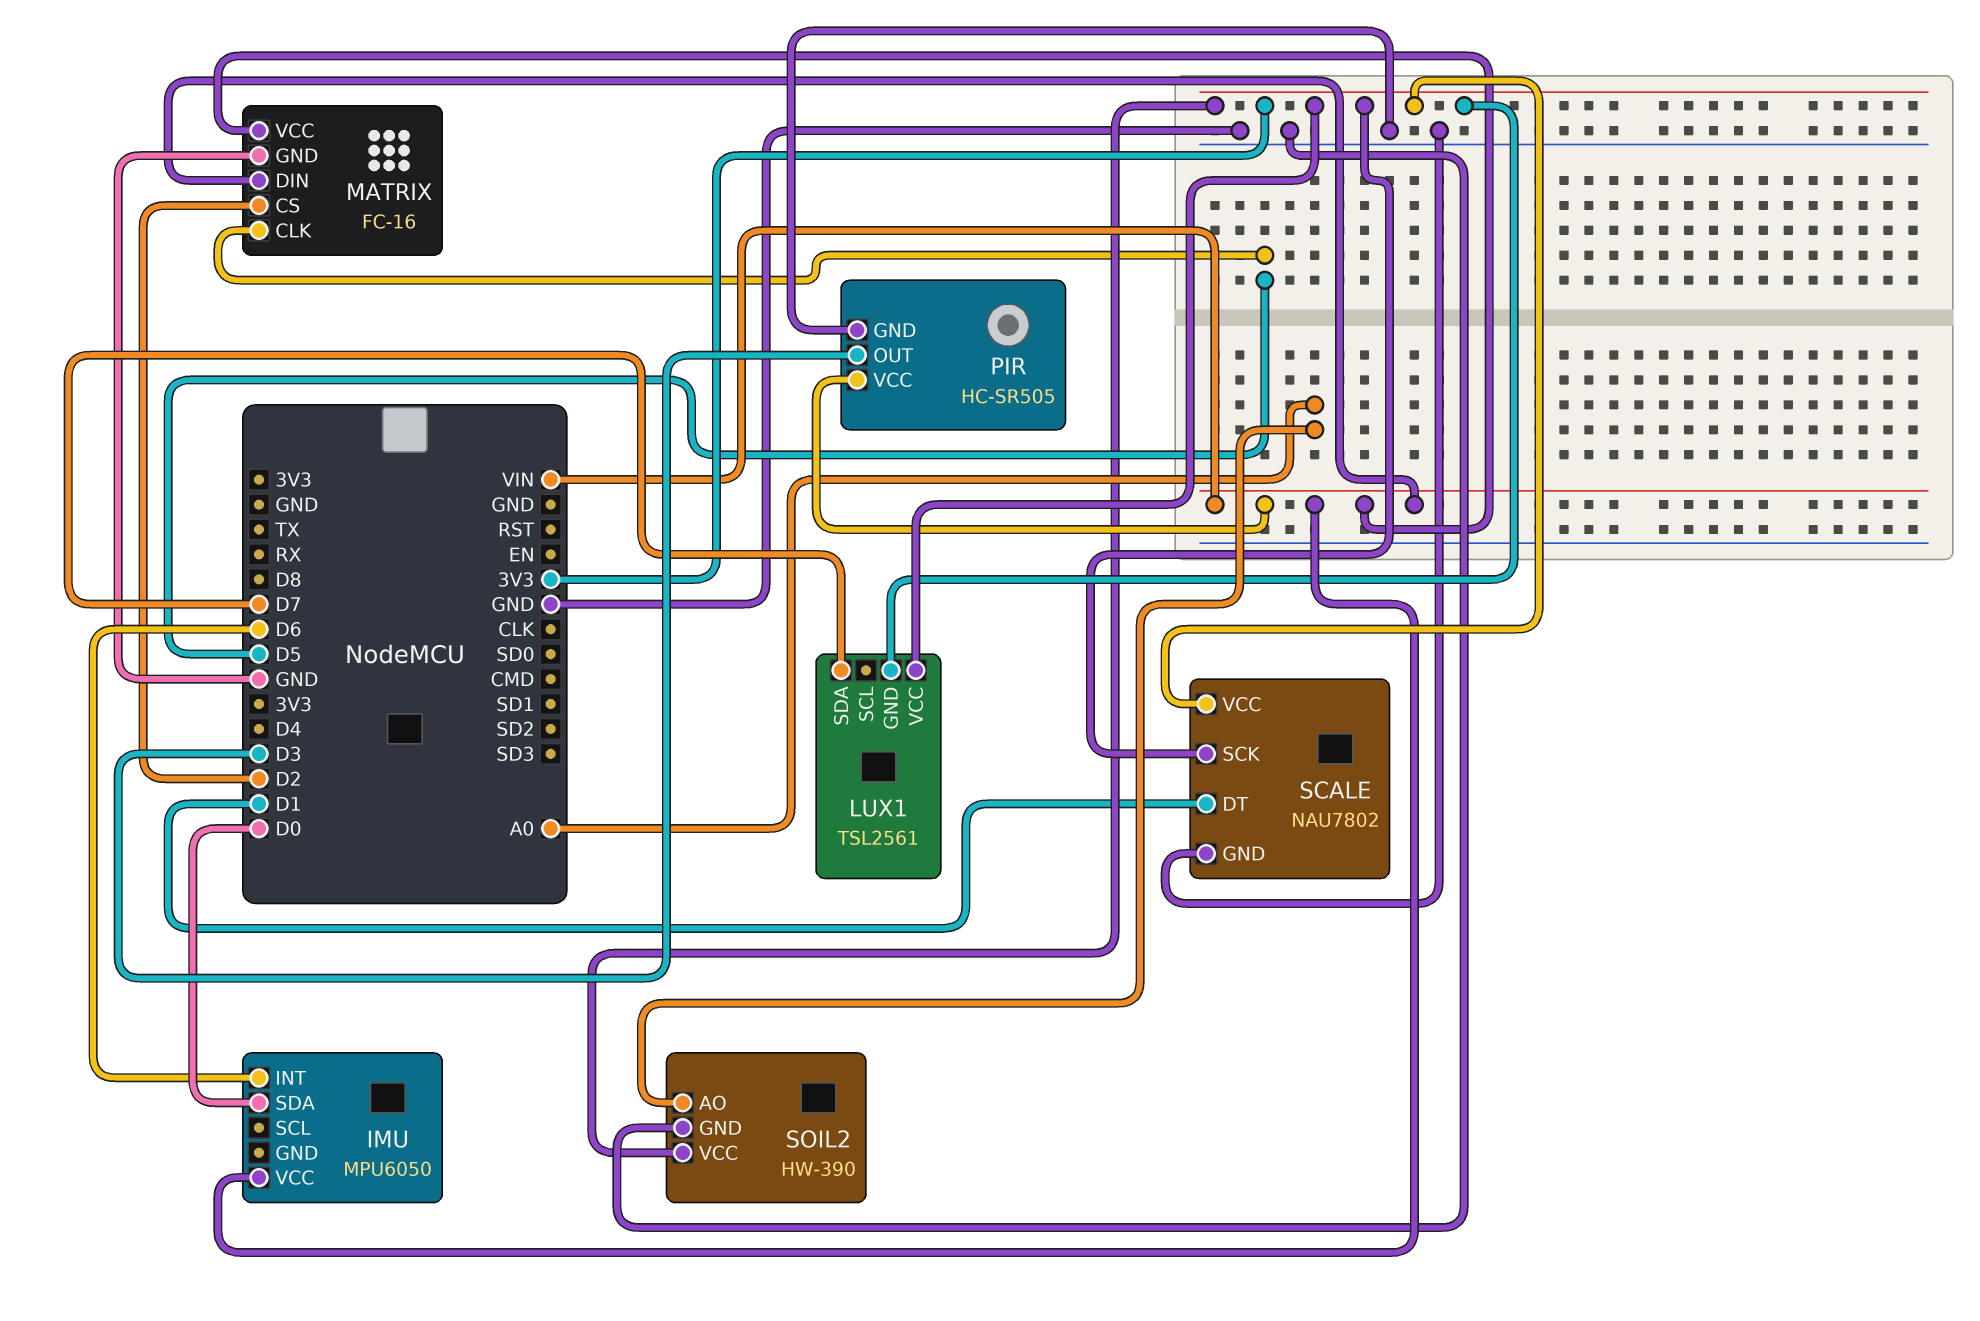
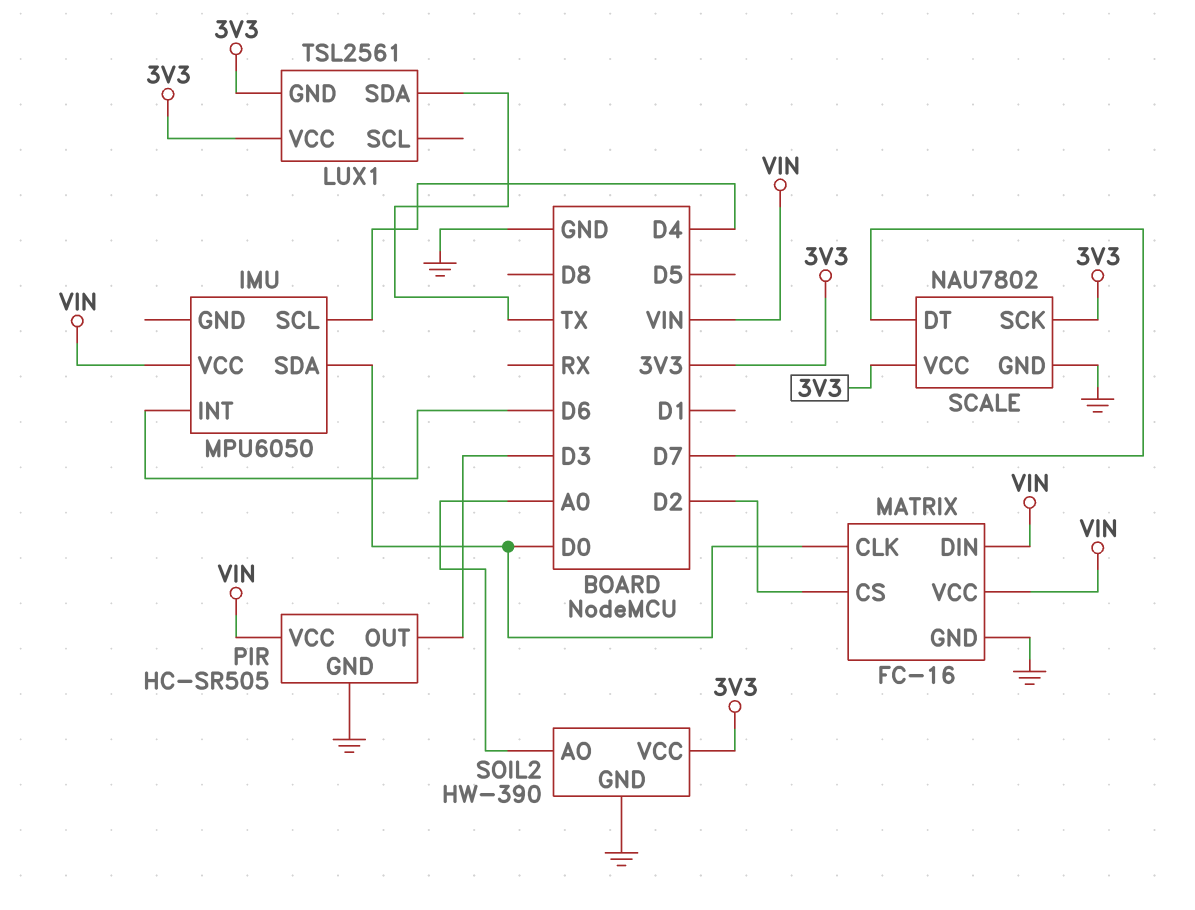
IMU pin SCL: none -> D4
LUX1 pin SDA: D7 -> TX
MATRIX pin CLK: D5 -> D0
SCALE pin DT: D1 -> D7

